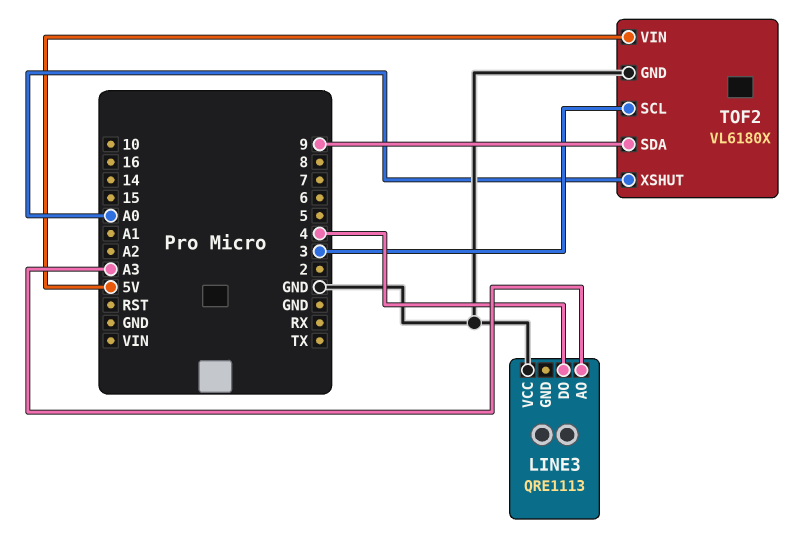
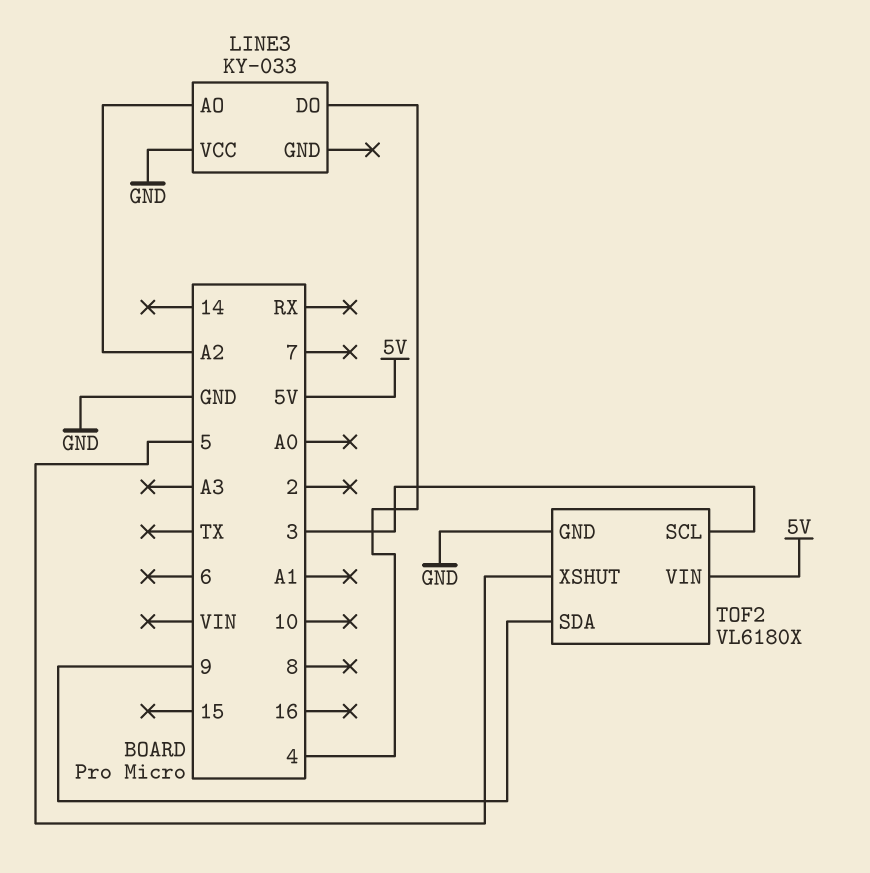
LINE3: QRE1113 -> KY-033
LINE3 pin AO: A3 -> A2
TOF2 pin XSHUT: A0 -> 5

